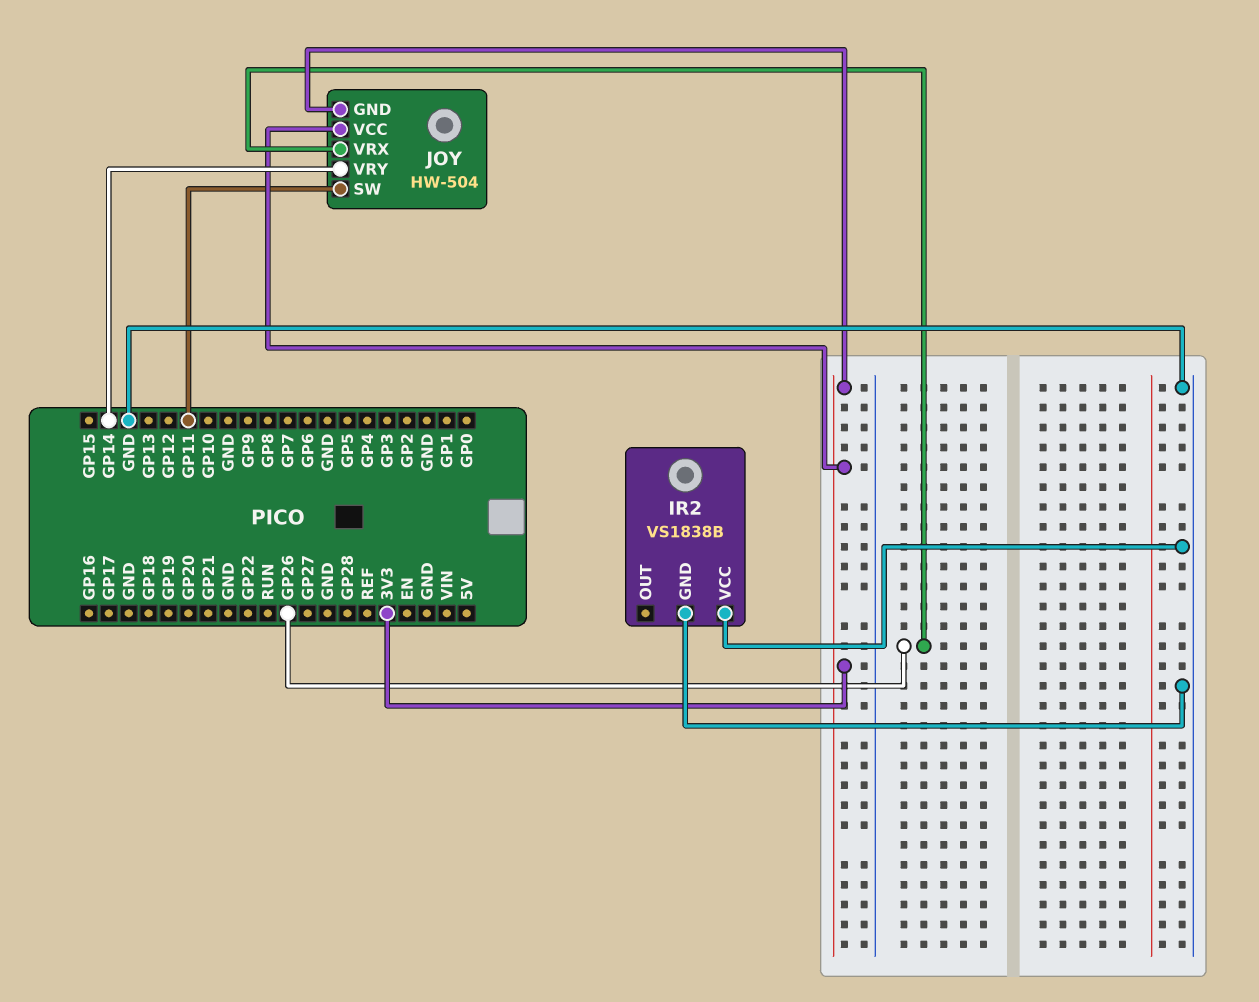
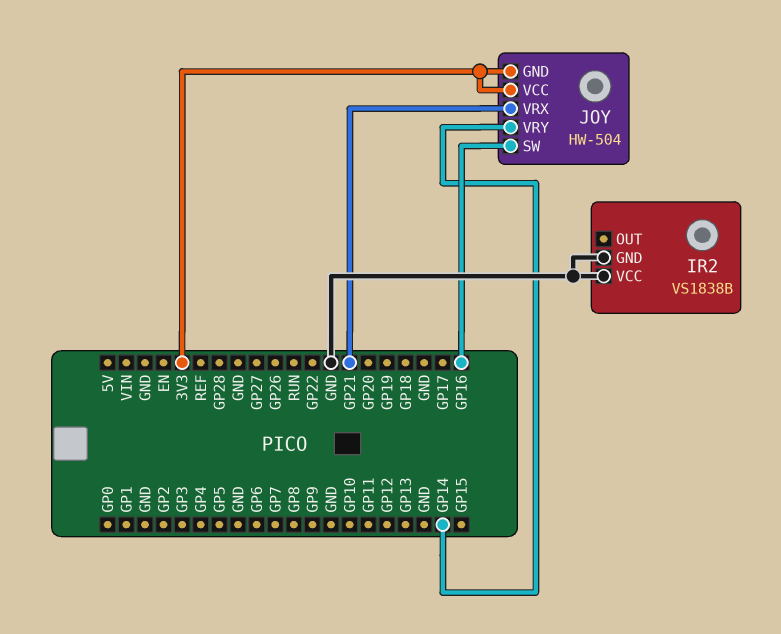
JOY pin SW: GP11 -> GP16
JOY pin VRX: GP26 -> GP21

